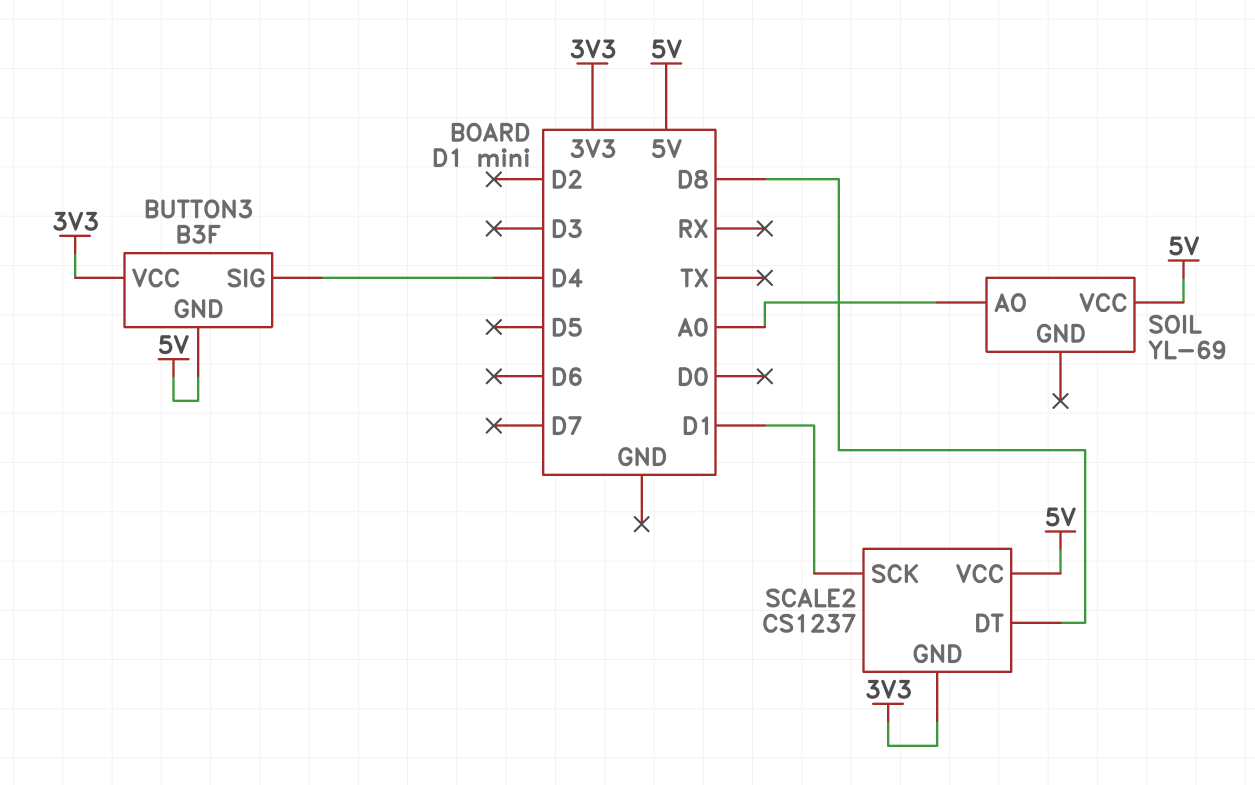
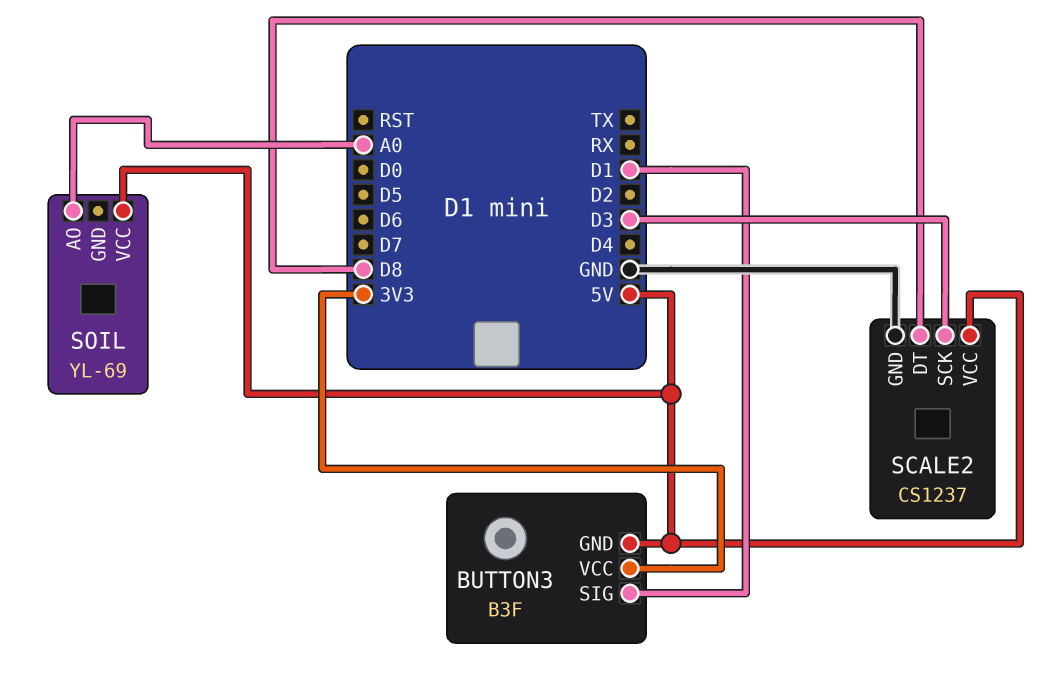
BUTTON3 pin SIG: D4 -> D1
SCALE2 pin GND: 3V3 -> GND
SCALE2 pin SCK: D1 -> D3

